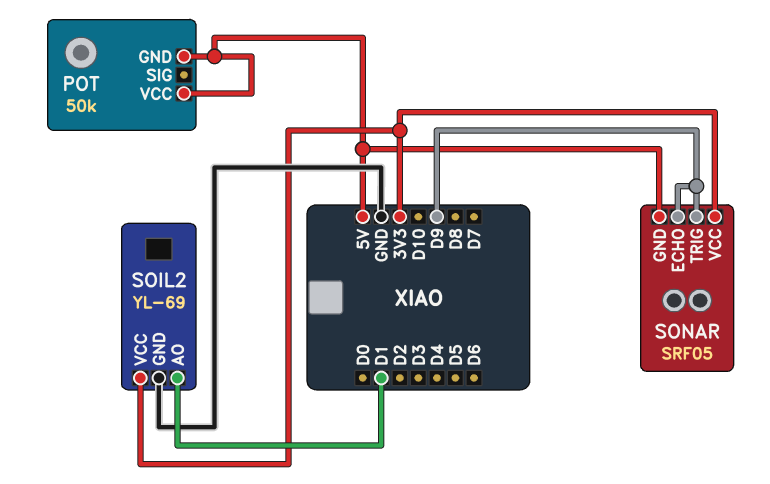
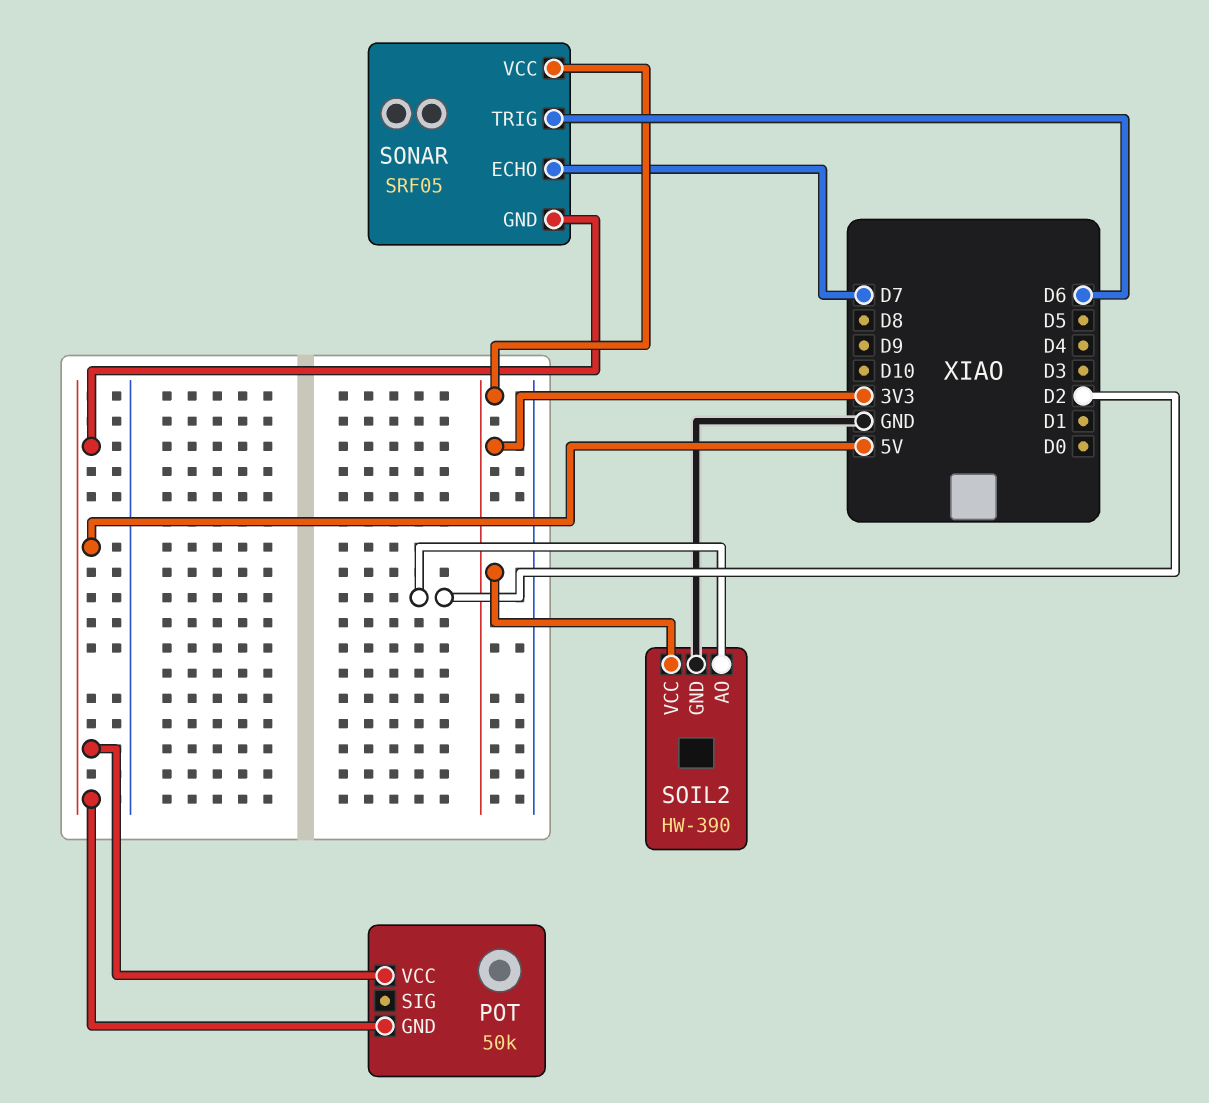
SOIL2: YL-69 -> HW-390
SOIL2 pin AO: D1 -> D2
SONAR pin ECHO: D9 -> D7
SONAR pin TRIG: D9 -> D6

